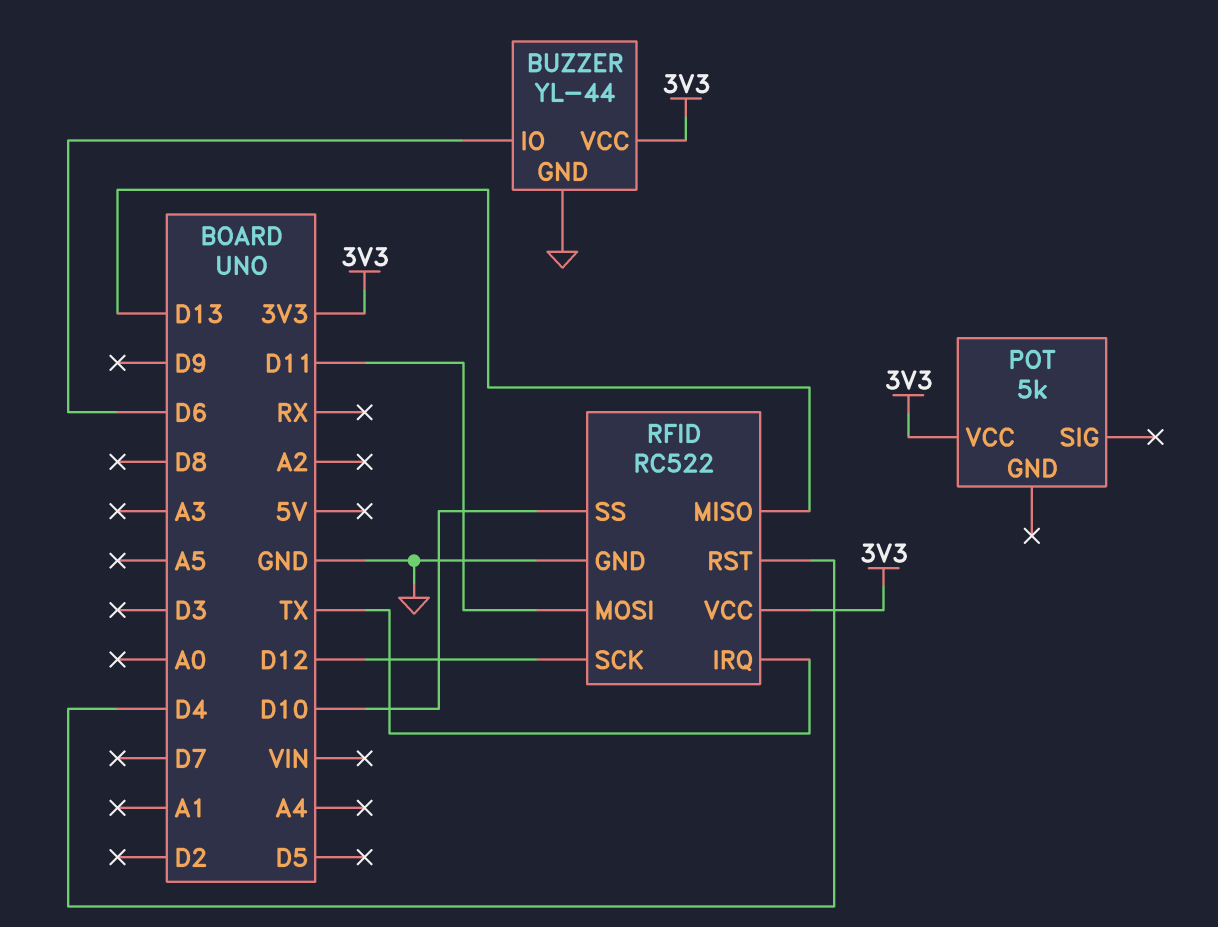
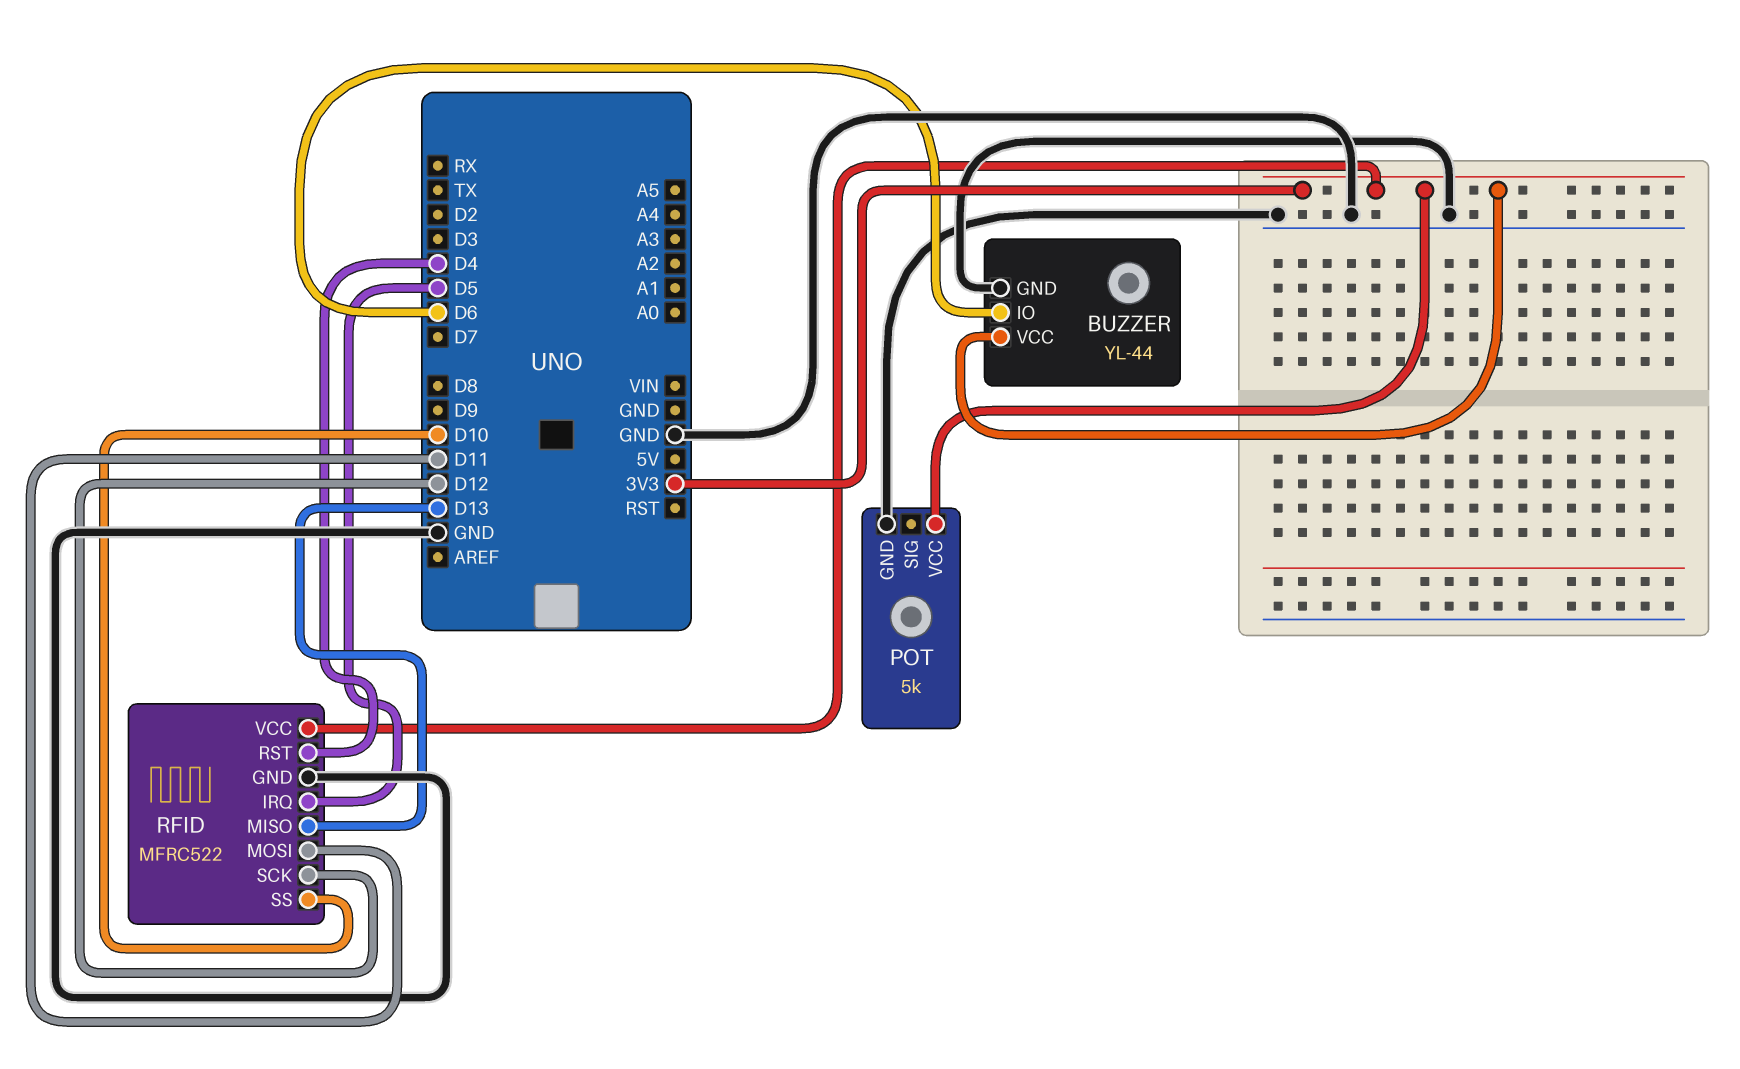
POT pin GND: none -> GND
RFID: RC522 -> MFRC522
RFID pin IRQ: TX -> D5

